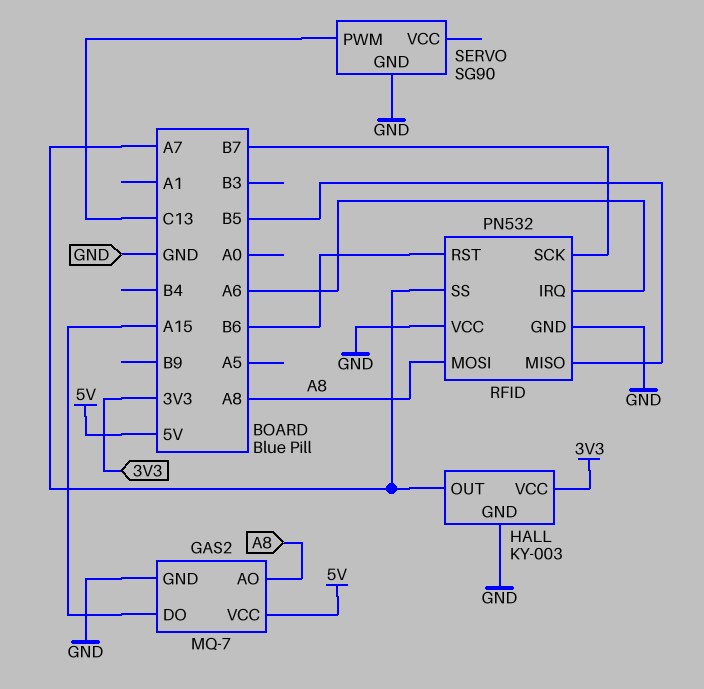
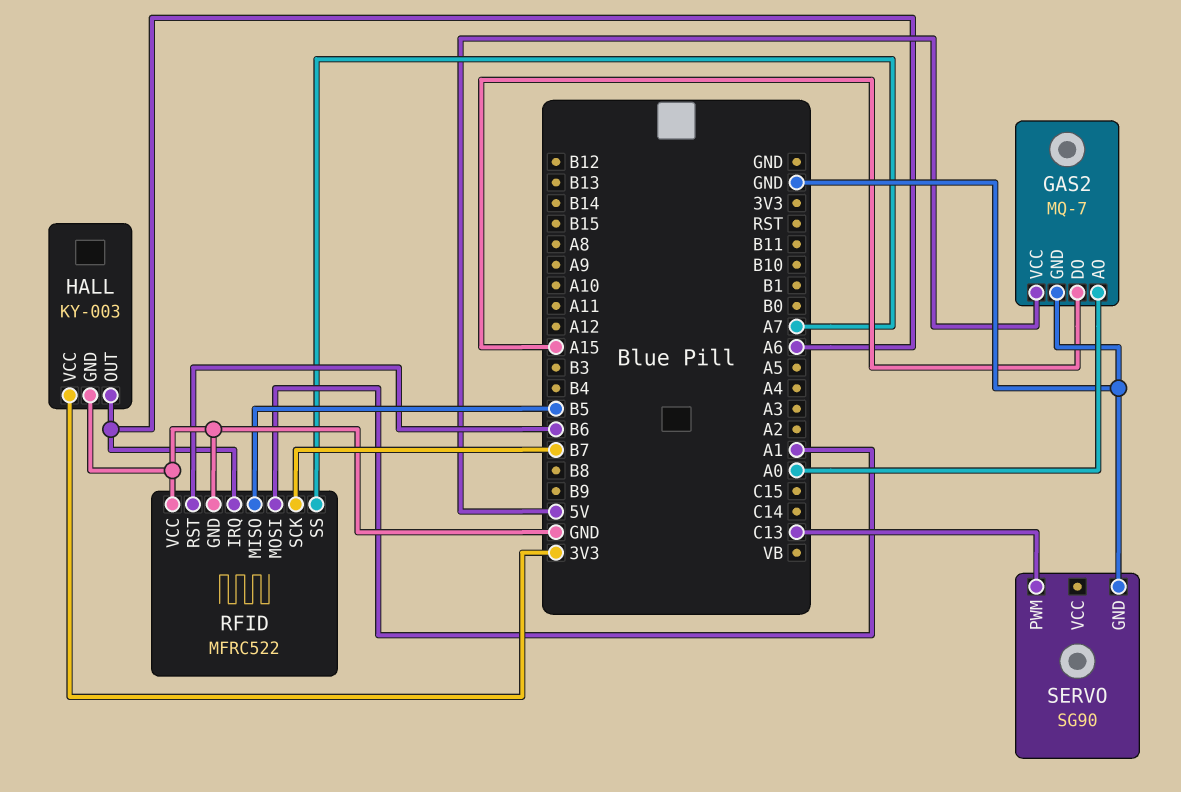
GAS2 pin AO: A8 -> A0
HALL pin OUT: A7 -> A6
RFID: PN532 -> MFRC522
RFID pin MOSI: A8 -> A1

